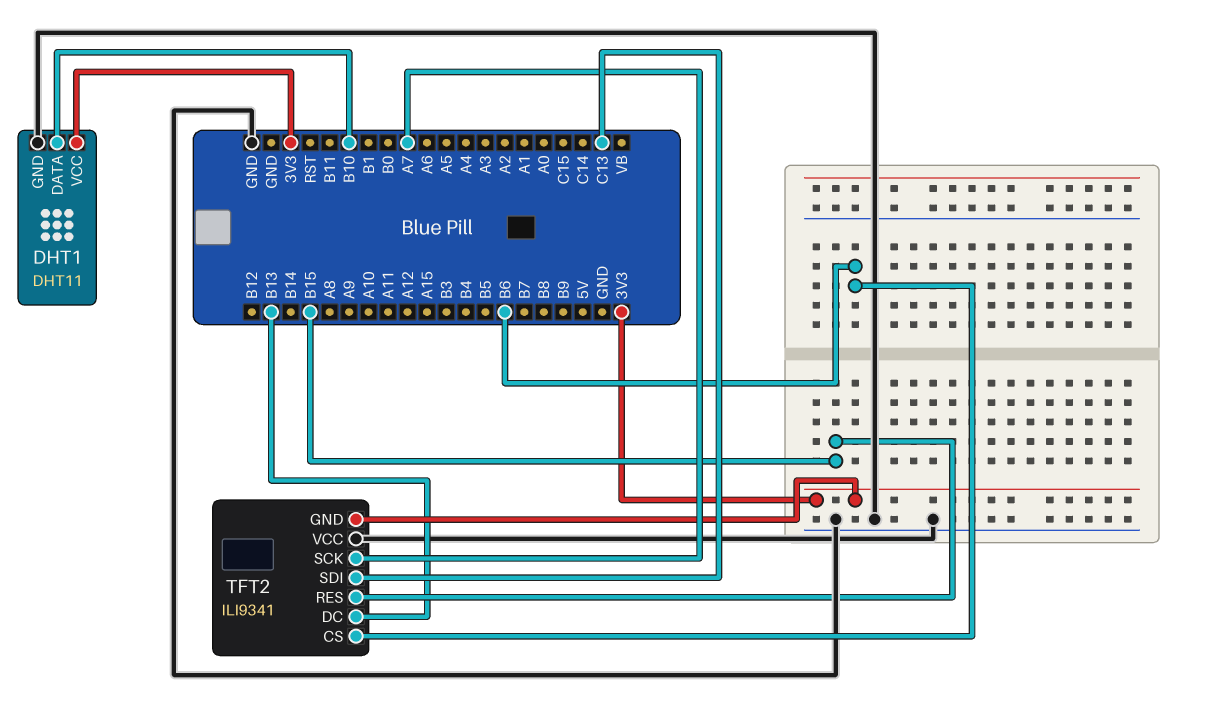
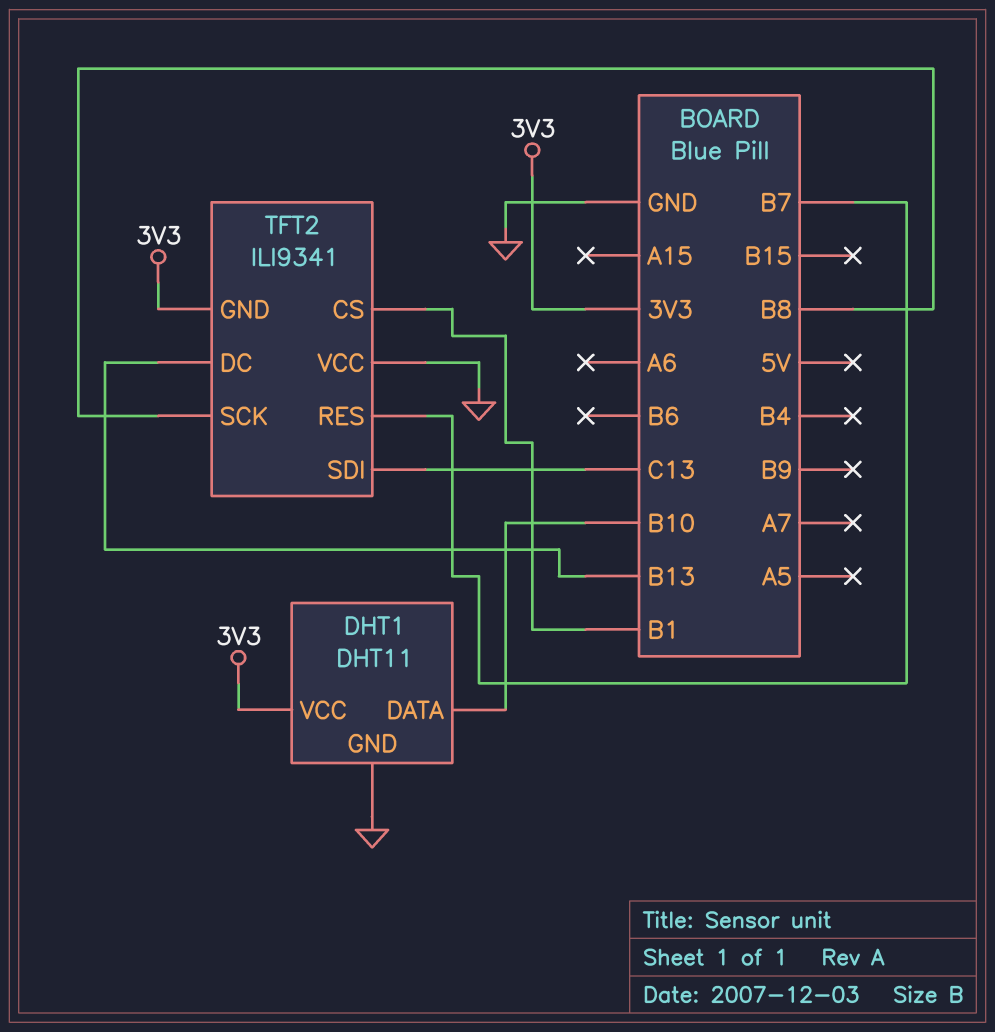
TFT2 pin CS: B6 -> B1
TFT2 pin RES: B15 -> B7
TFT2 pin SCK: A7 -> B8

